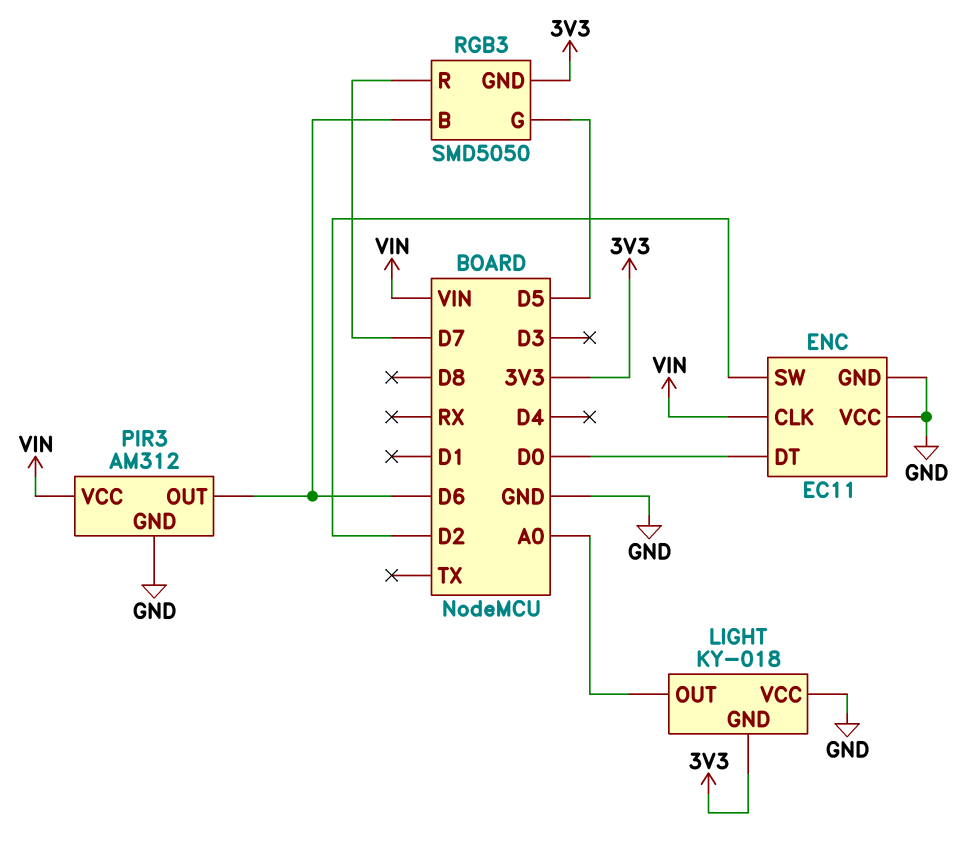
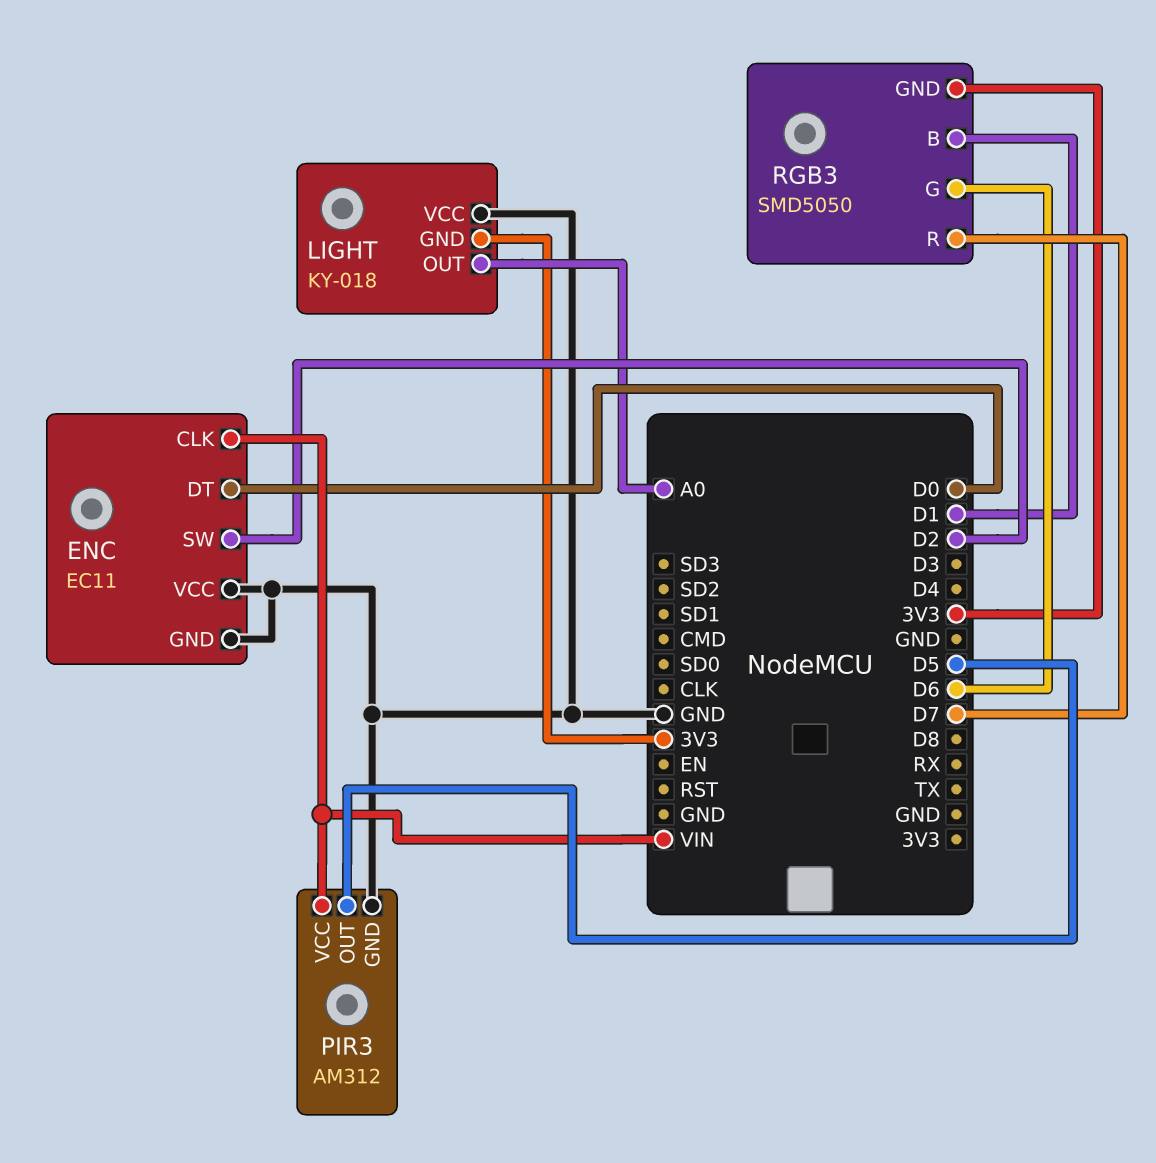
PIR3 pin OUT: D6 -> D5
RGB3 pin B: D6 -> D1
RGB3 pin G: D5 -> D6

